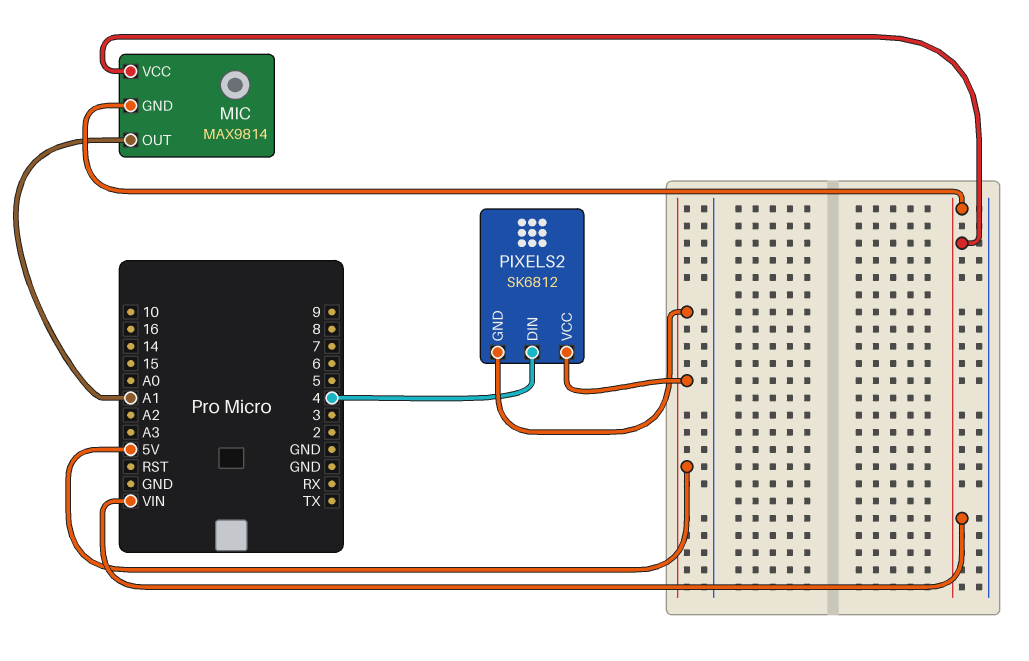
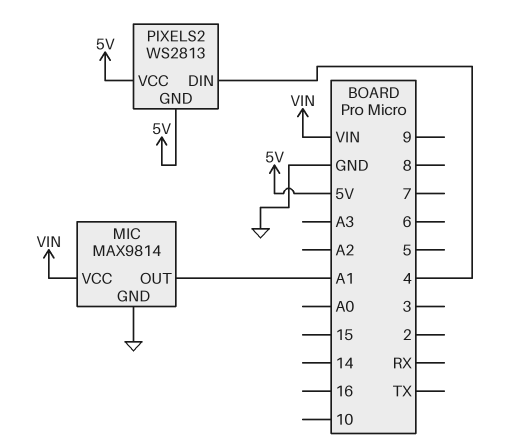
MIC pin GND: VIN -> GND
PIXELS2: SK6812 -> WS2813

